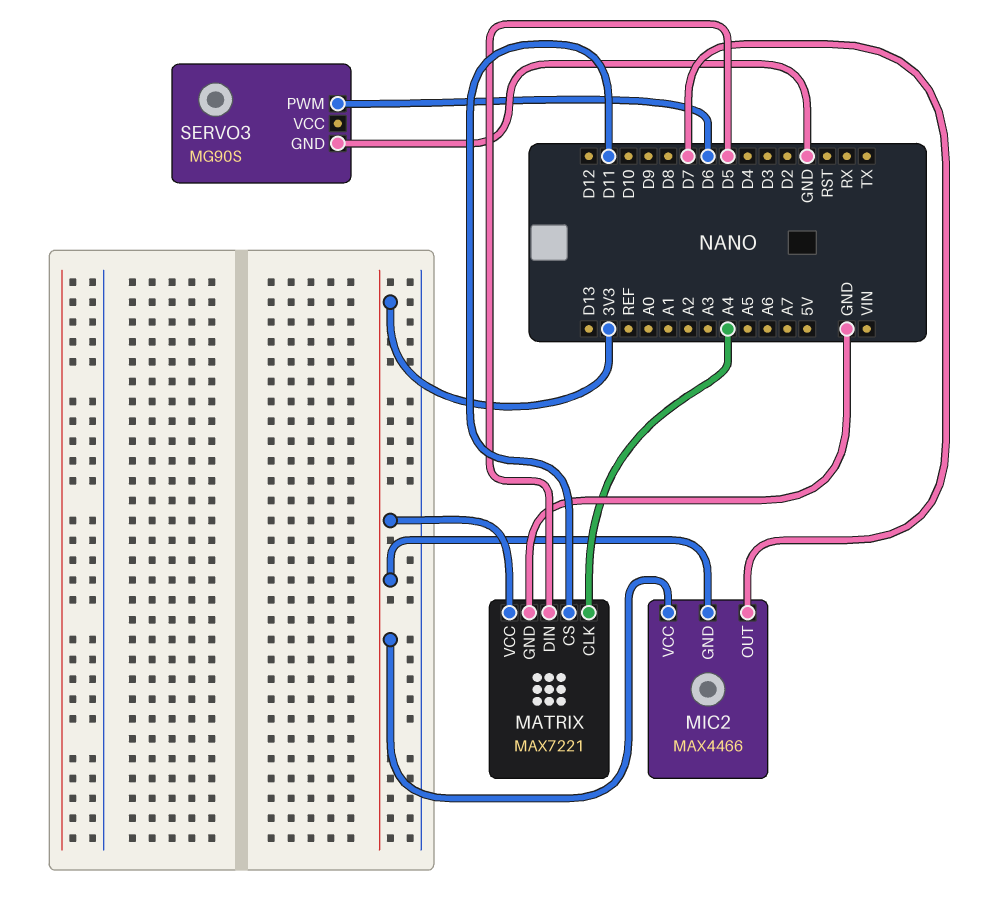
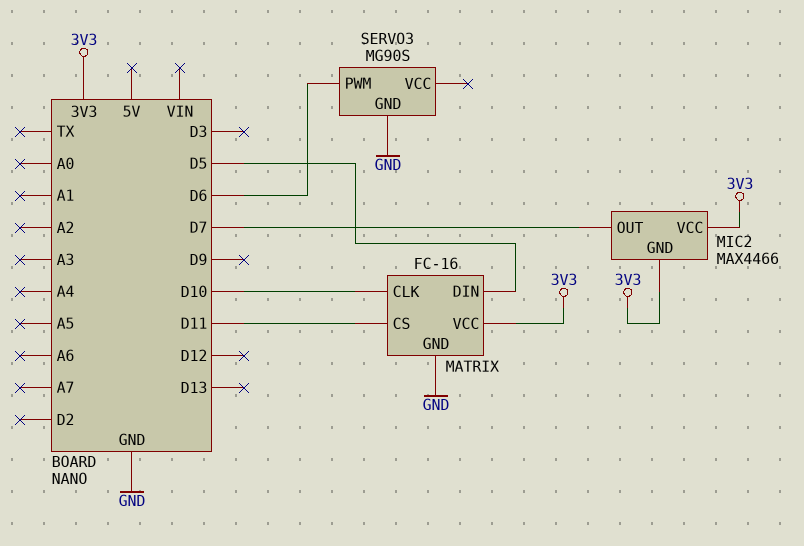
MATRIX: MAX7221 -> FC-16
MATRIX pin CLK: A4 -> D10

